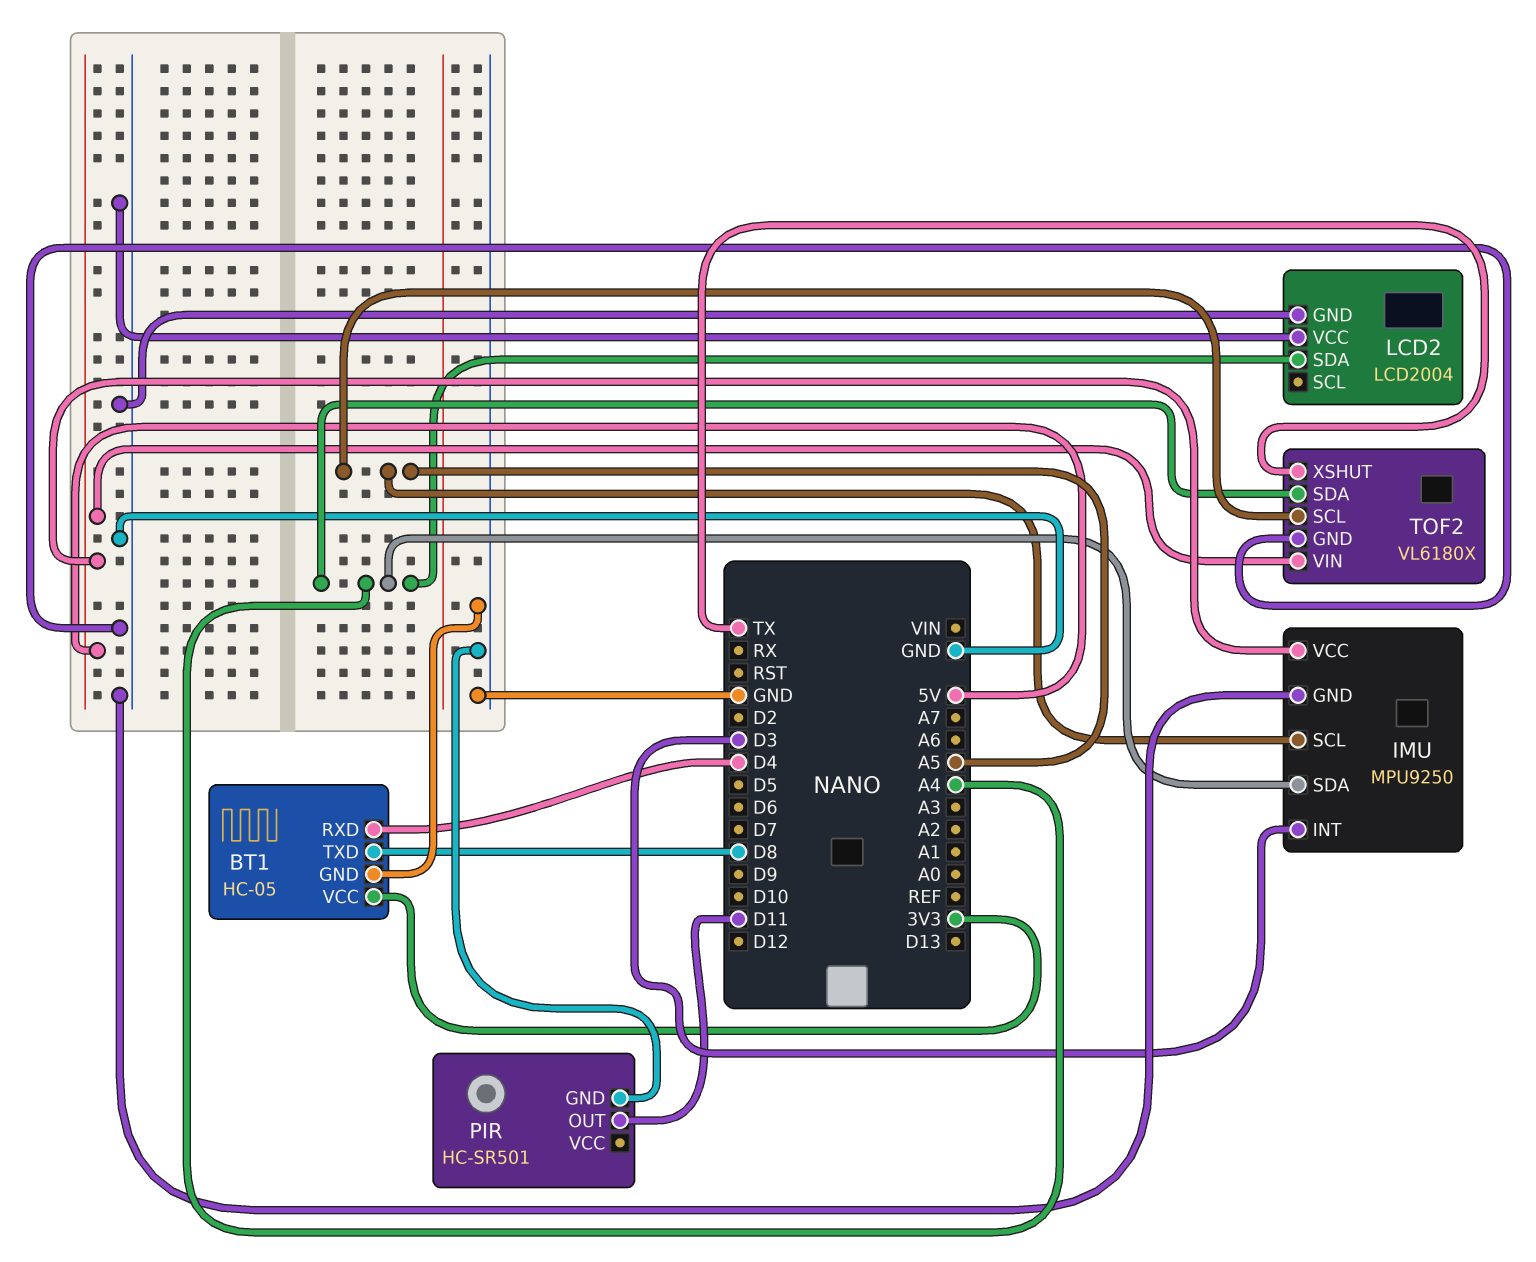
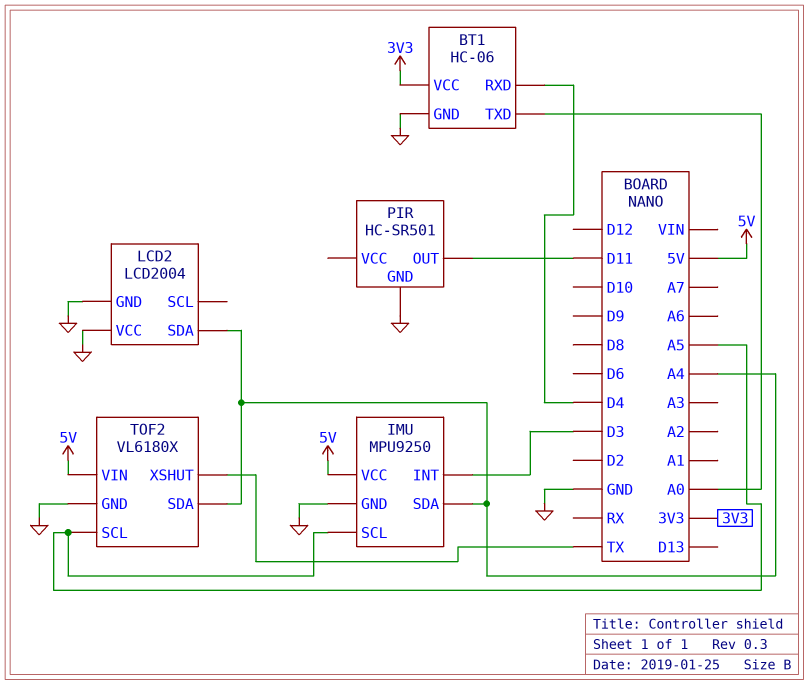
BT1: HC-05 -> HC-06
BT1 pin TXD: D8 -> A0

